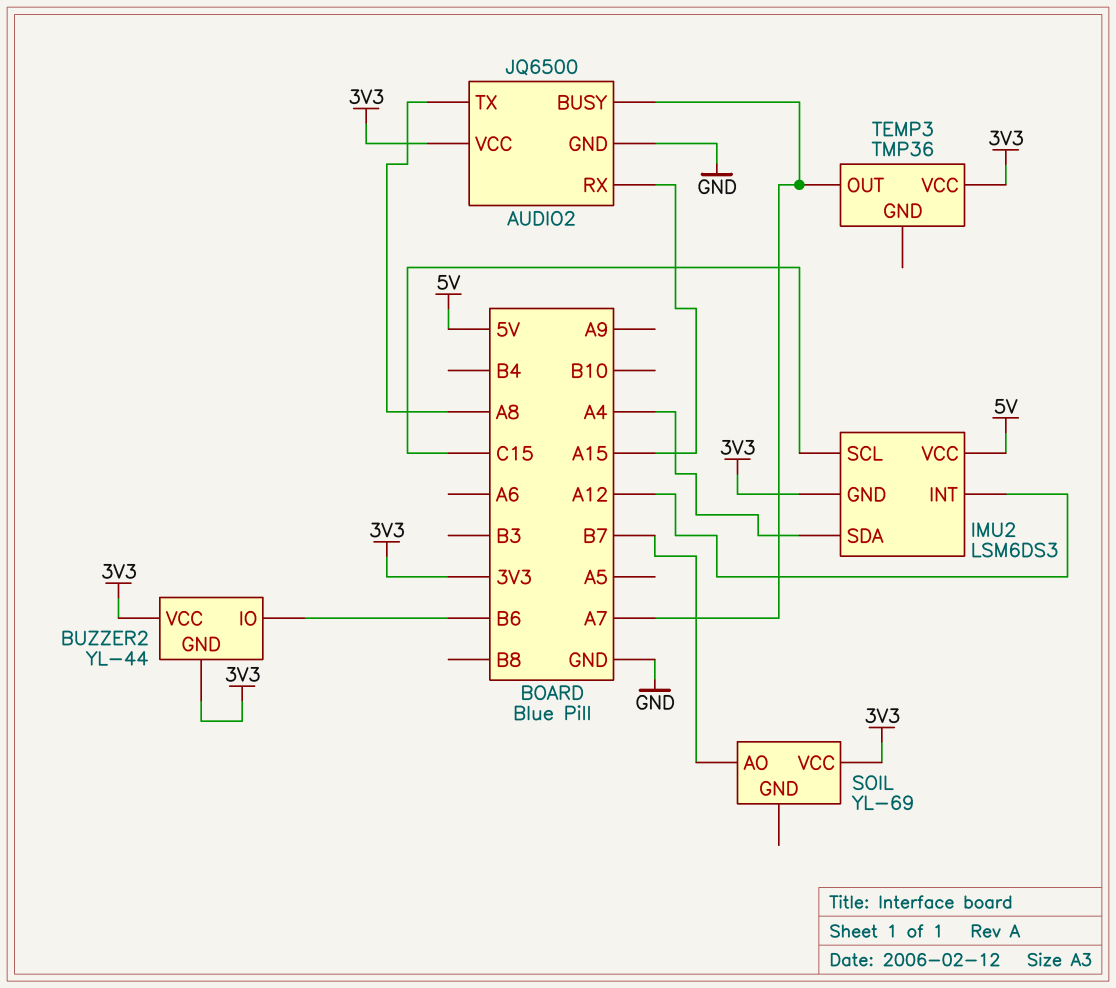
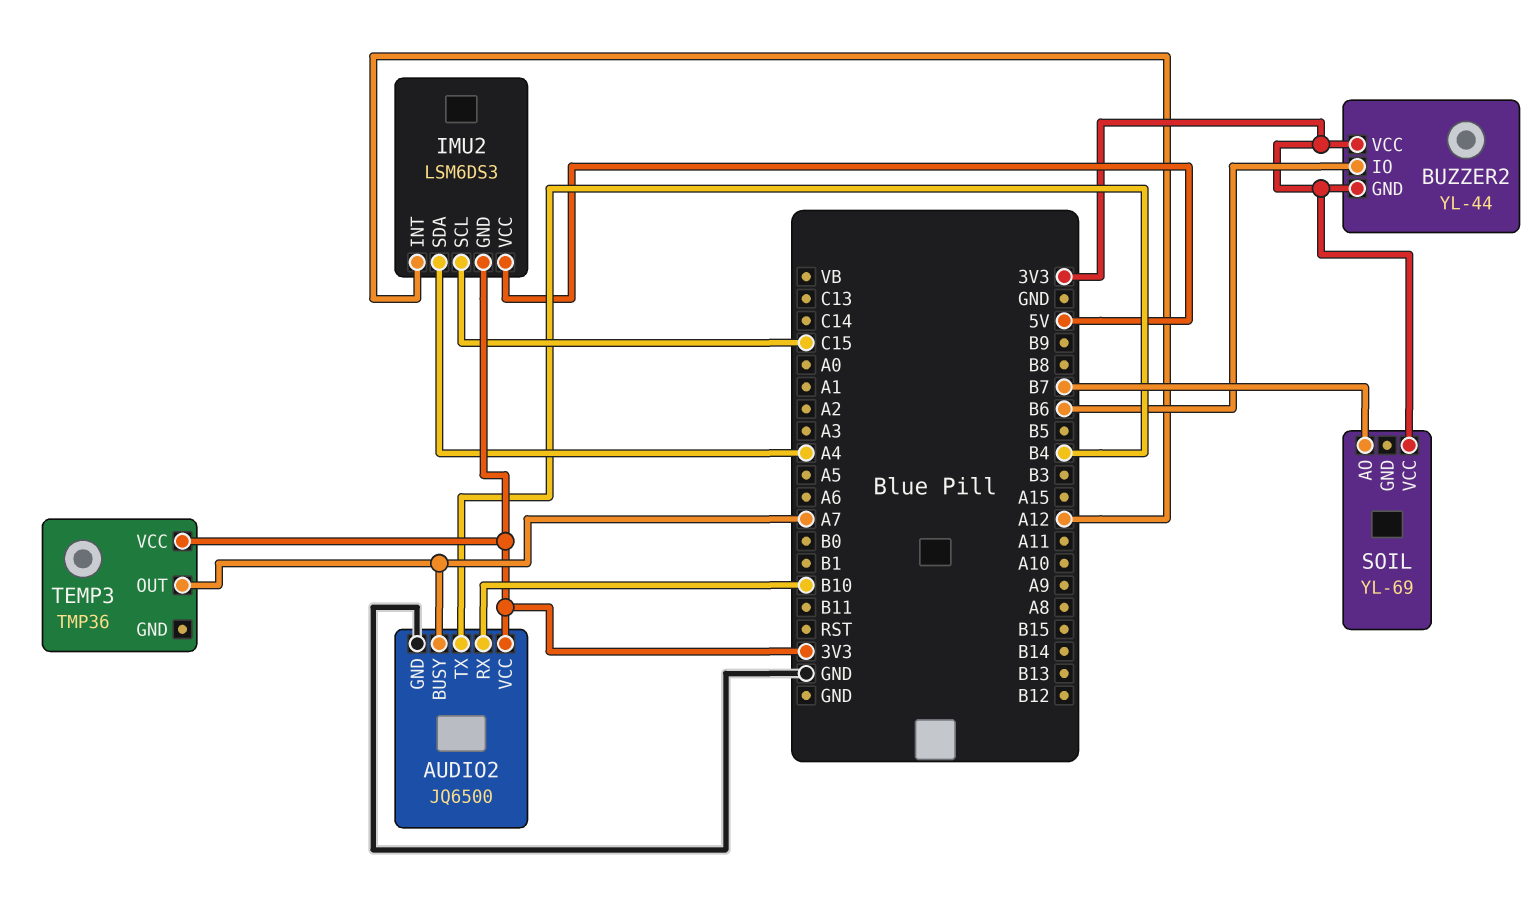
AUDIO2 pin RX: A15 -> B10
AUDIO2 pin TX: A8 -> B4

